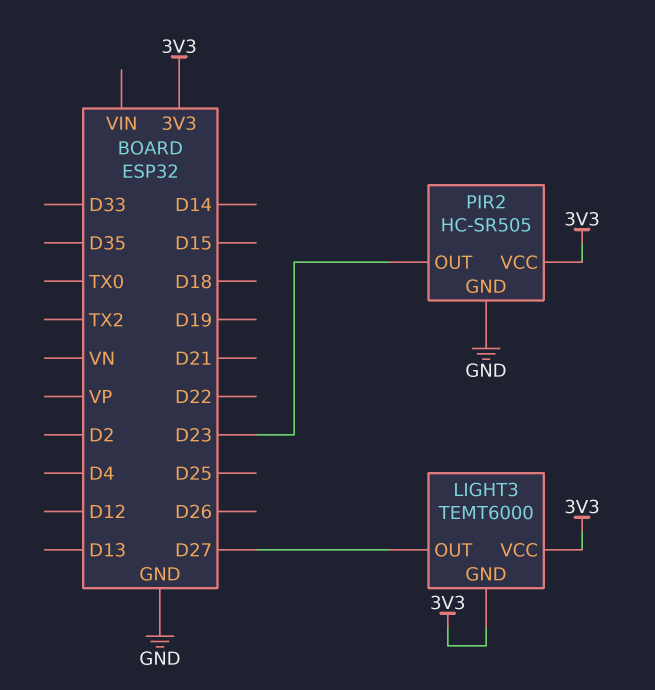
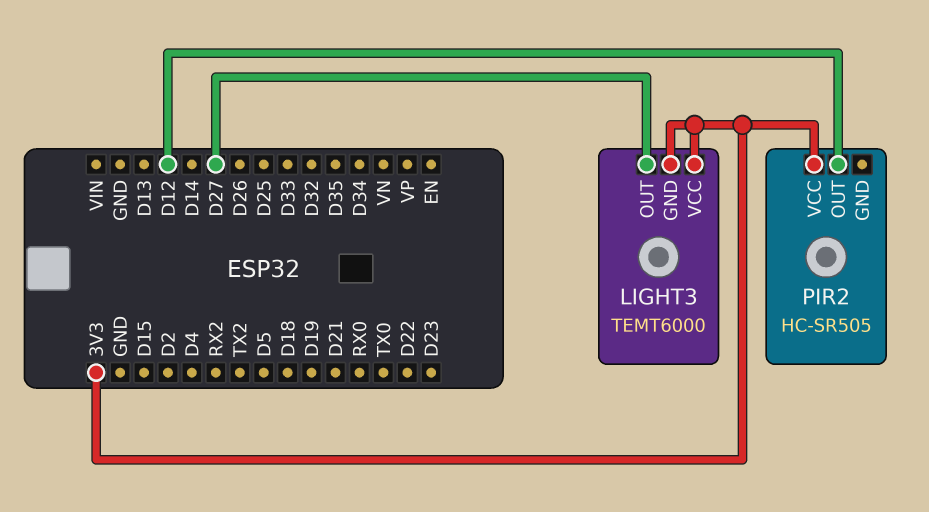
PIR2 pin GND: GND -> none
PIR2 pin OUT: D23 -> D12

